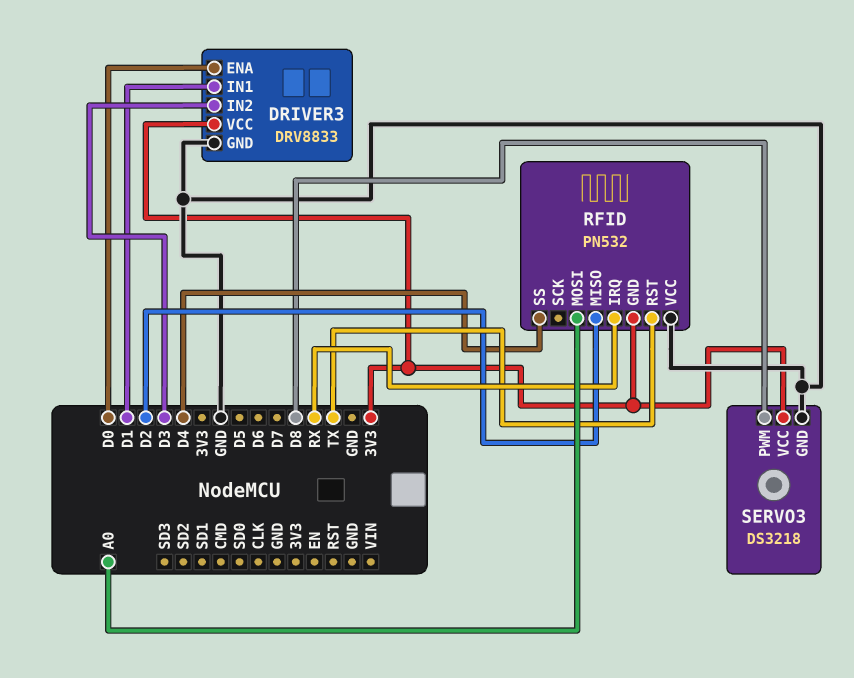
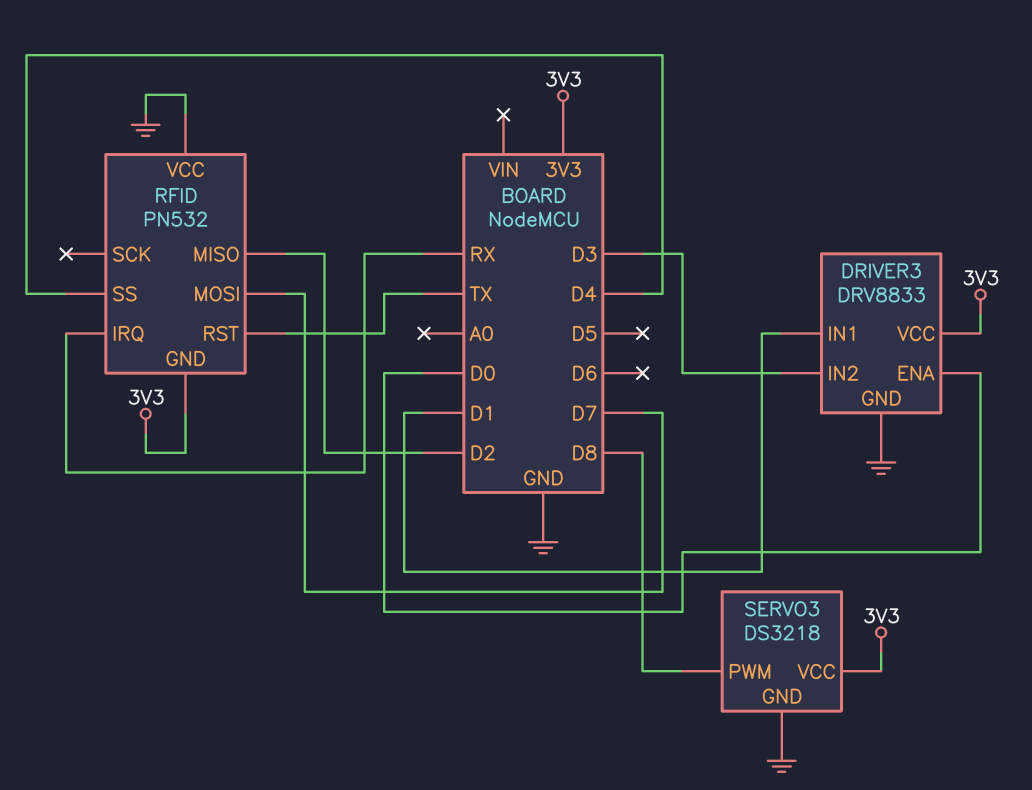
RFID pin MOSI: A0 -> D7

